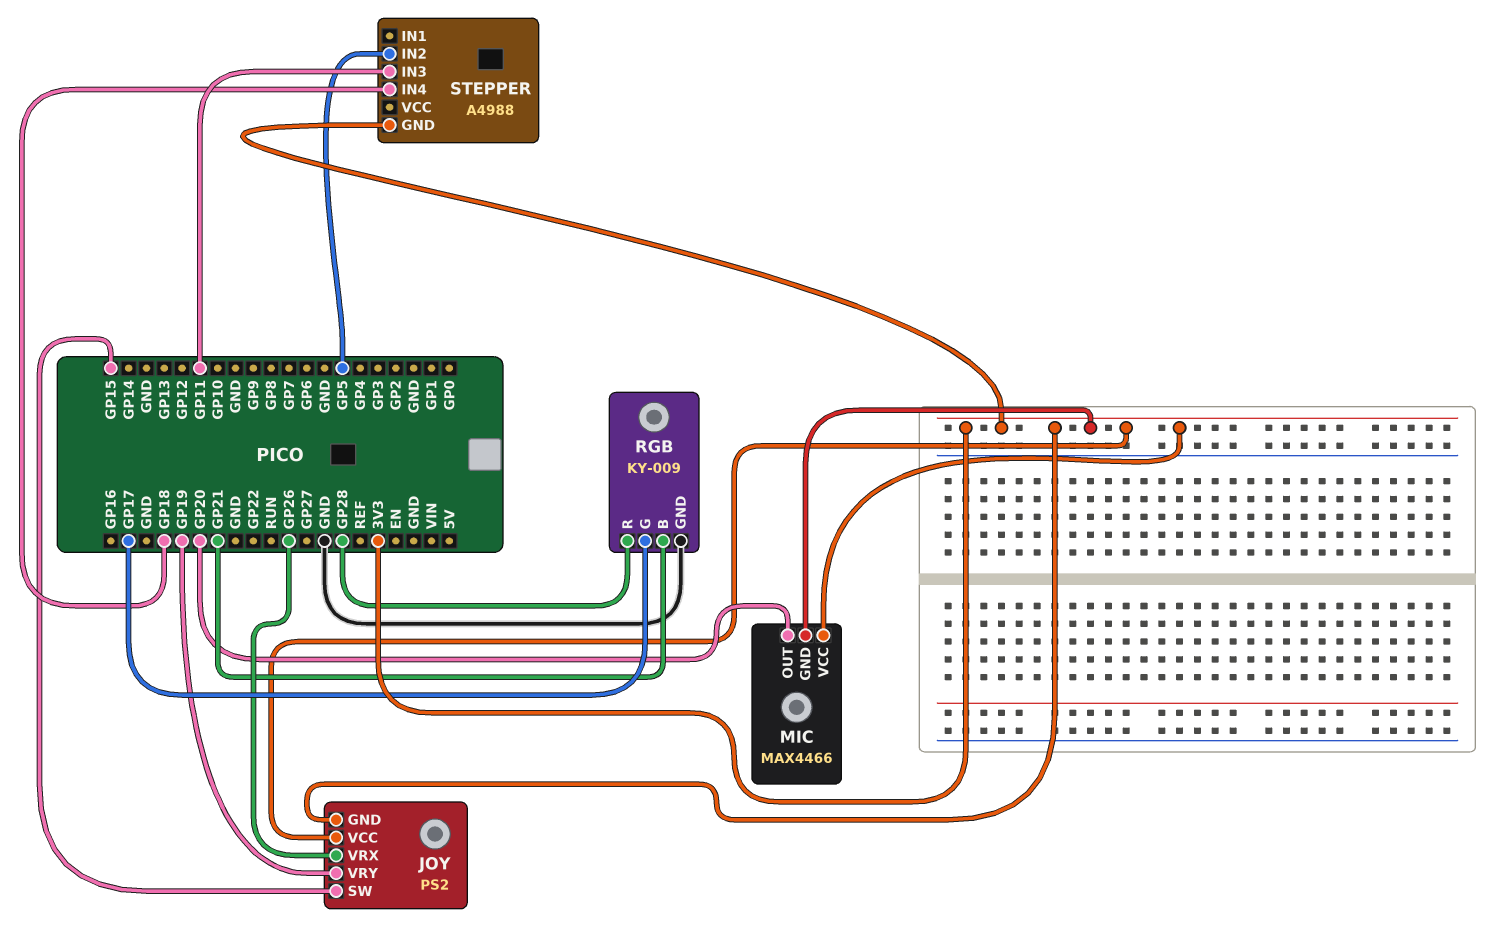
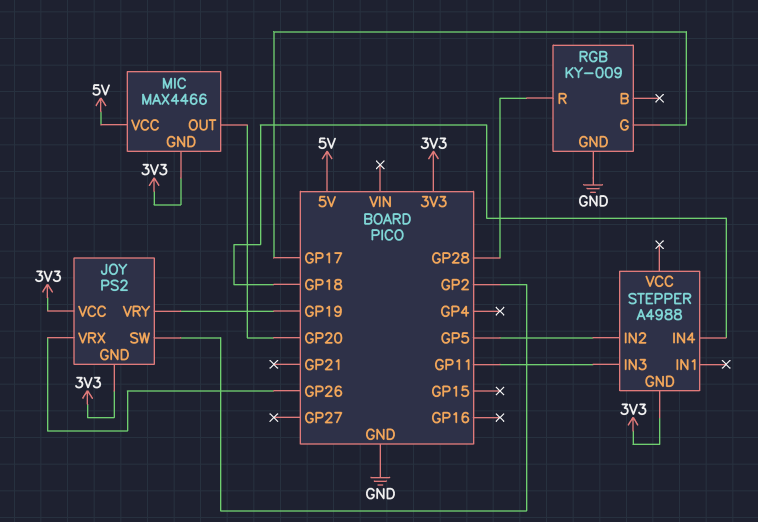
JOY pin SW: GP15 -> GP2
MIC pin VCC: 3V3 -> 5V
RGB pin B: GP21 -> none

